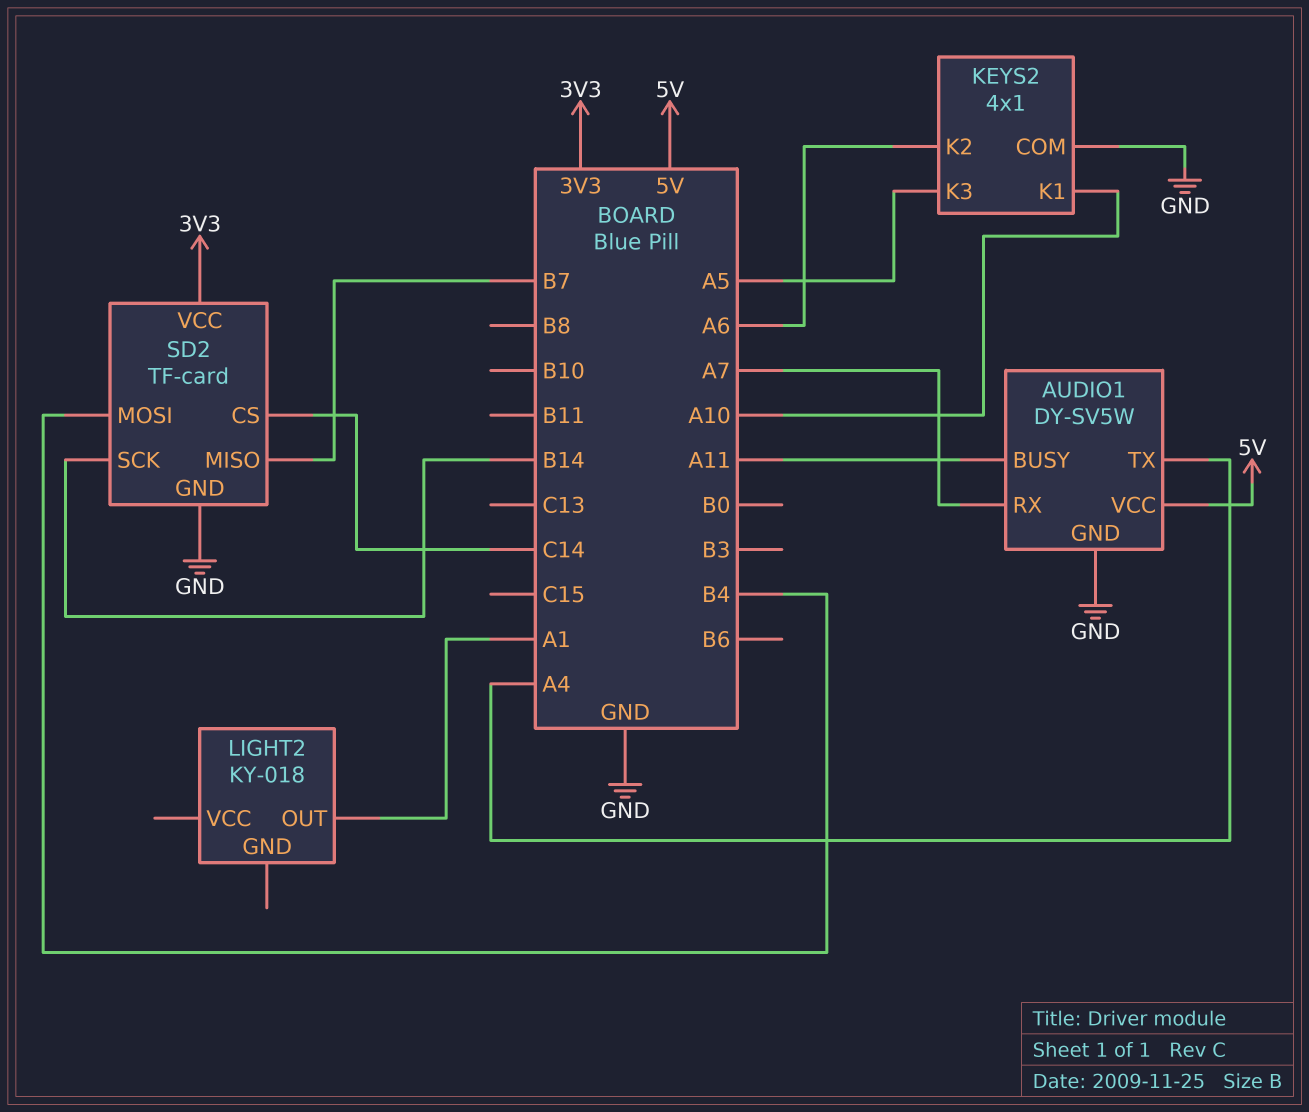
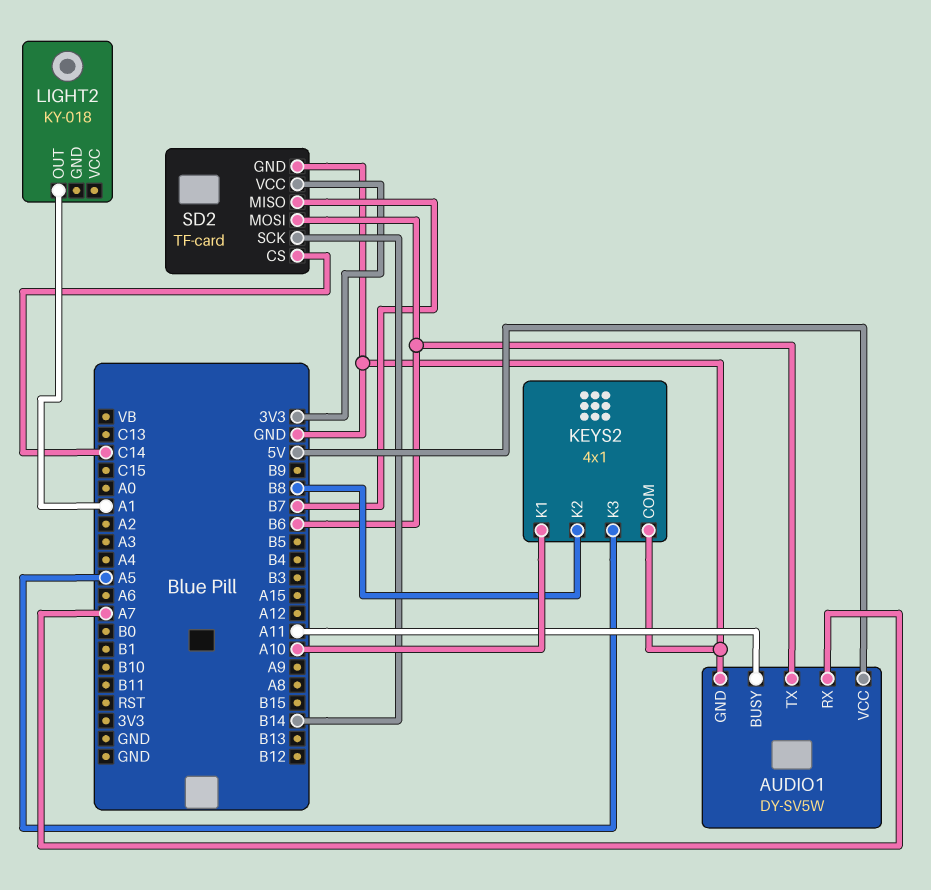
AUDIO1 pin TX: A4 -> B6
KEYS2 pin K2: A6 -> B8
SD2 pin MOSI: B4 -> B6

